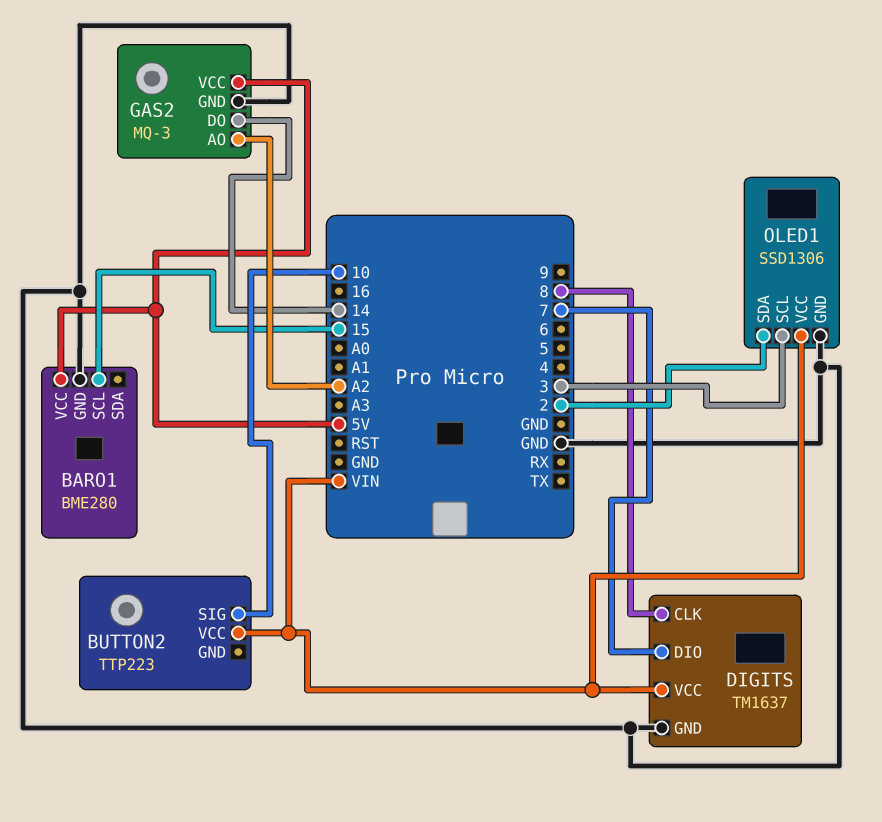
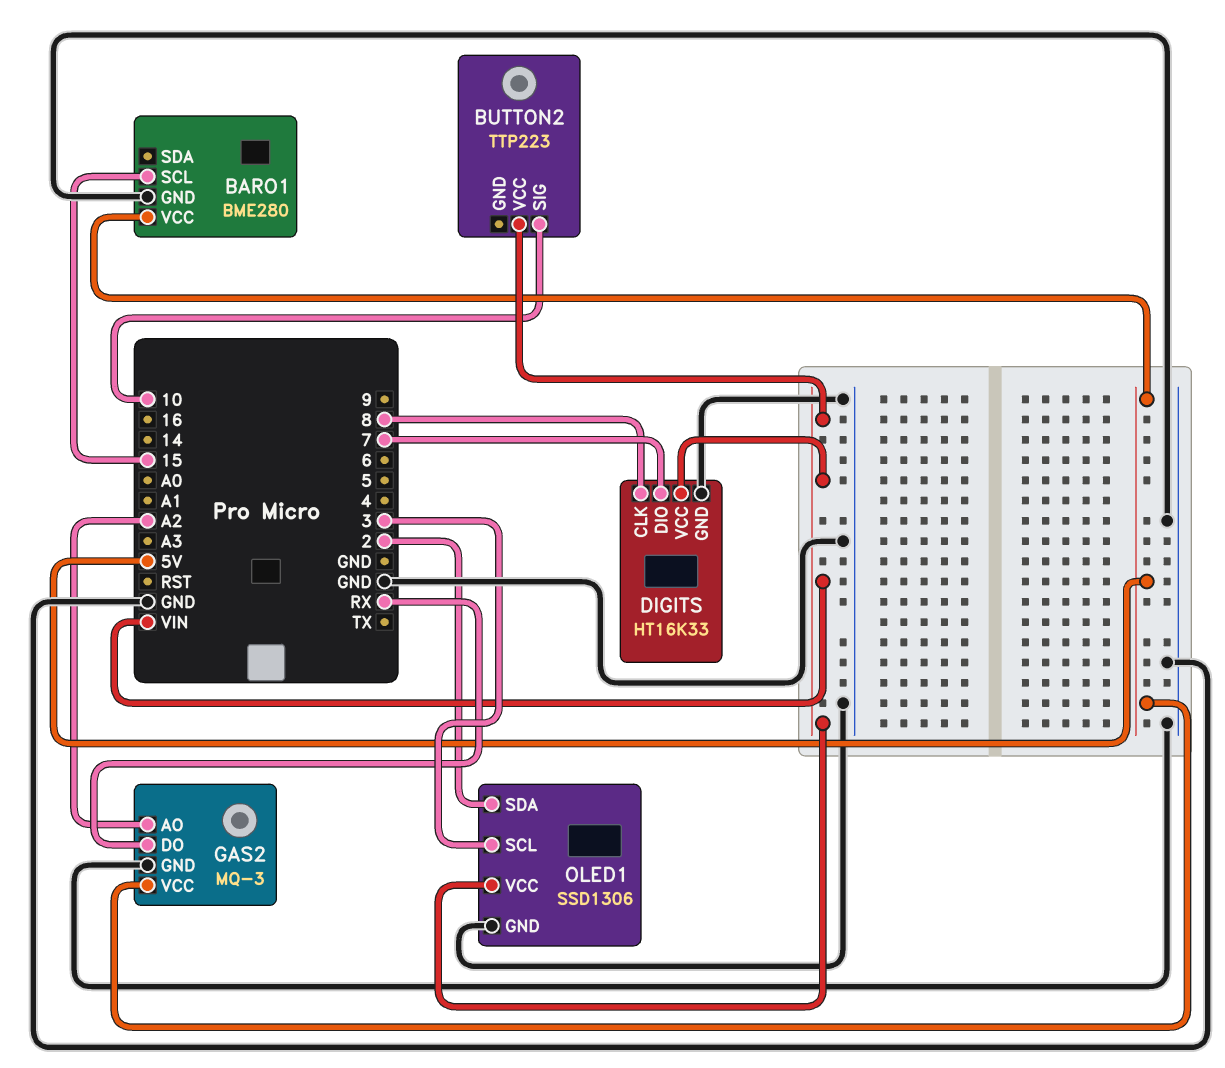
DIGITS: TM1637 -> HT16K33
GAS2 pin DO: 14 -> RX

